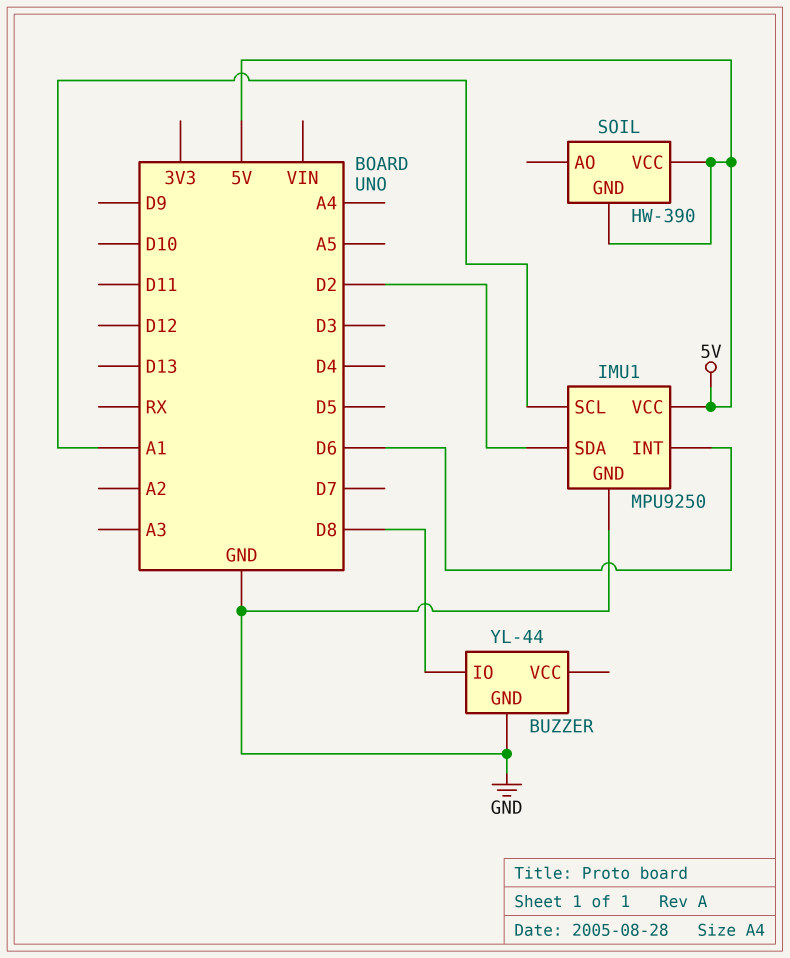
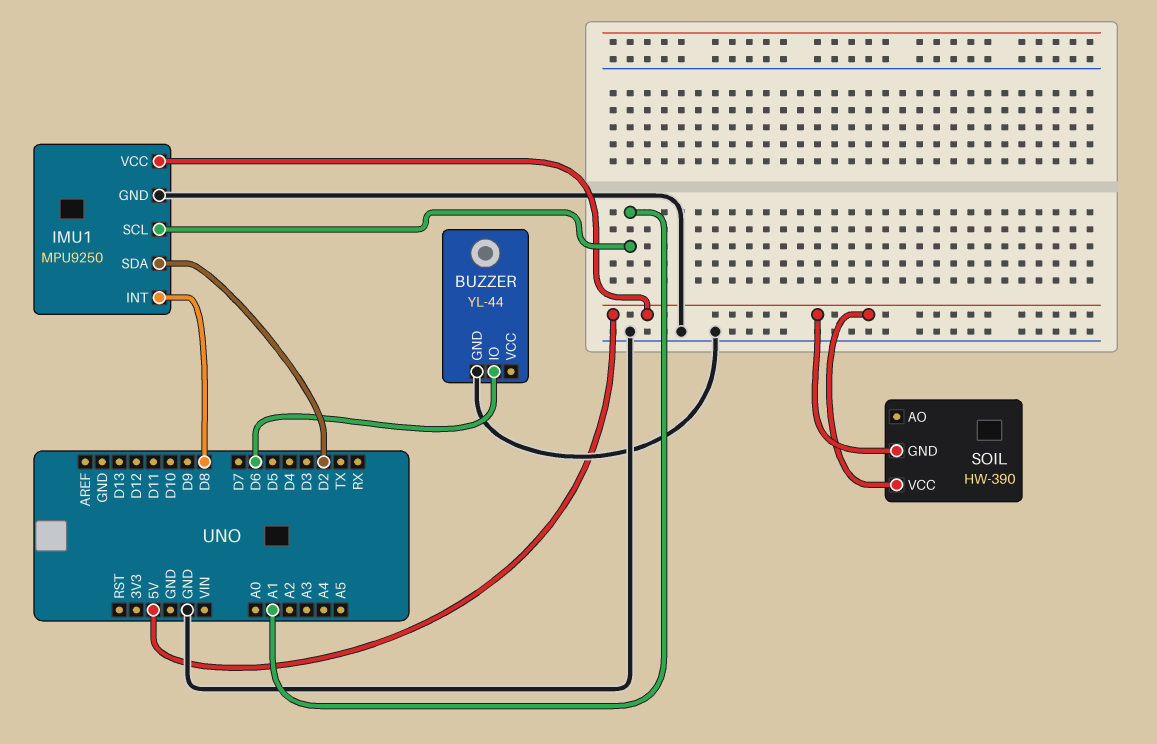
BUZZER pin IO: D8 -> D6
IMU1 pin INT: D6 -> D8

